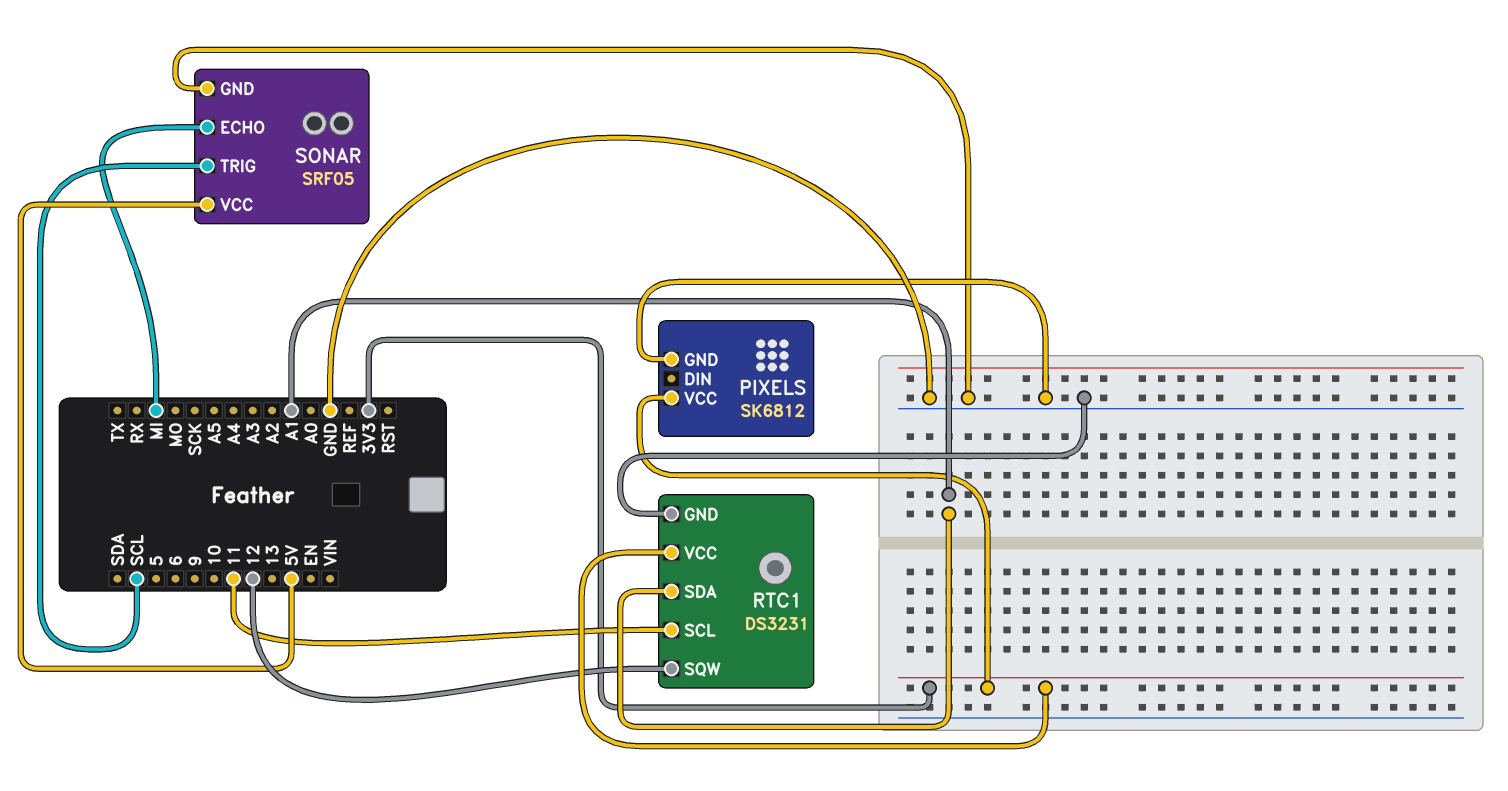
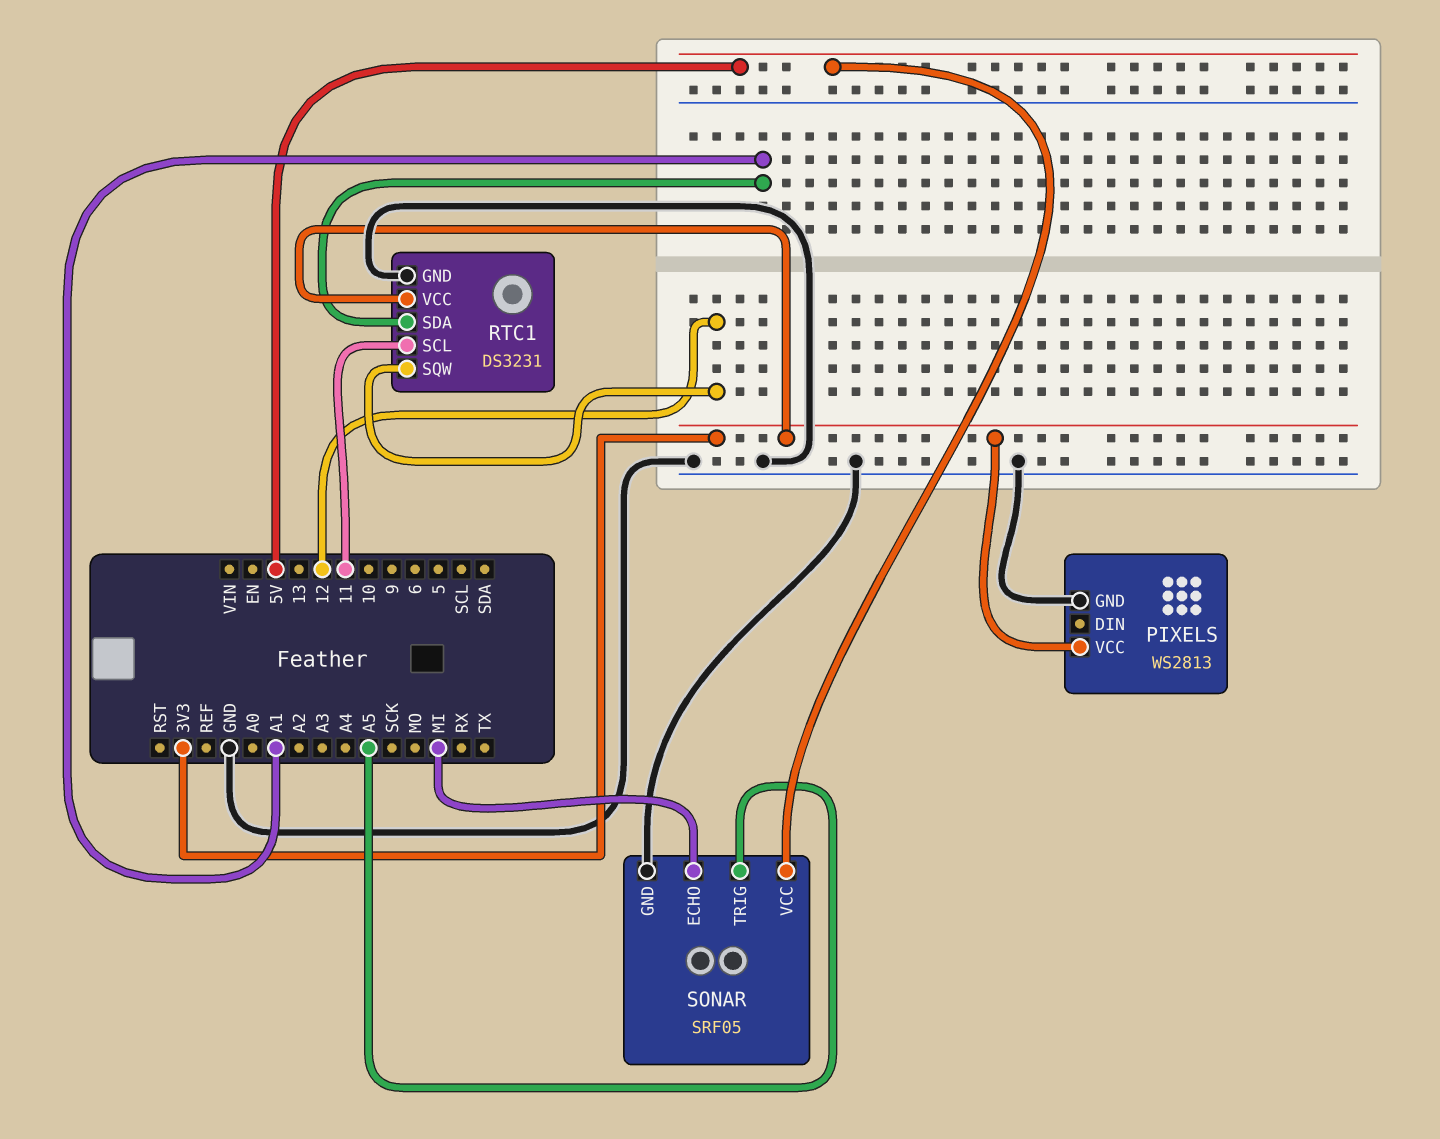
PIXELS: SK6812 -> WS2813
SONAR pin TRIG: SCL -> A5

